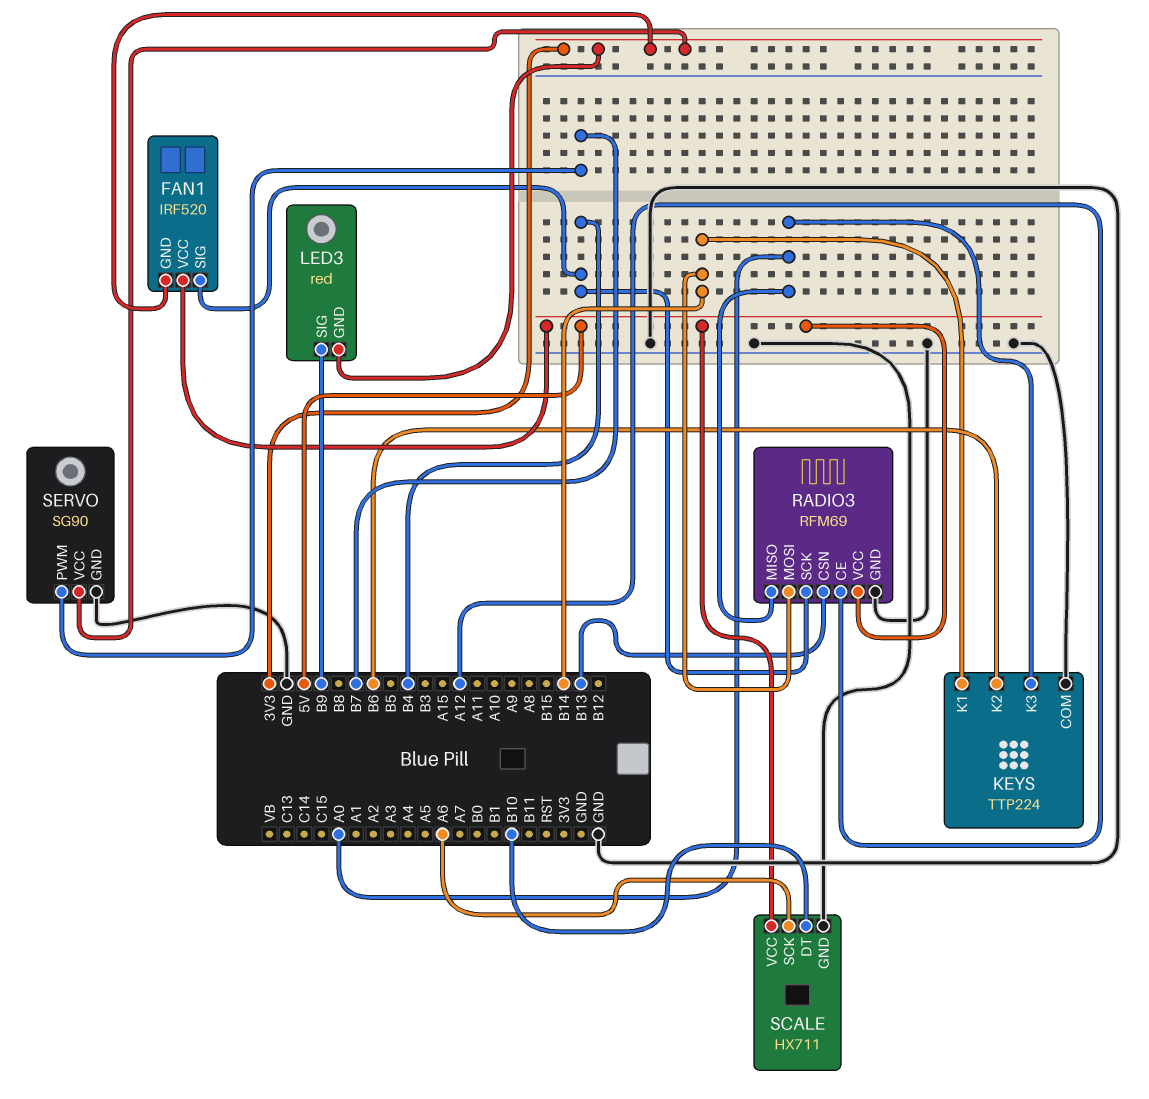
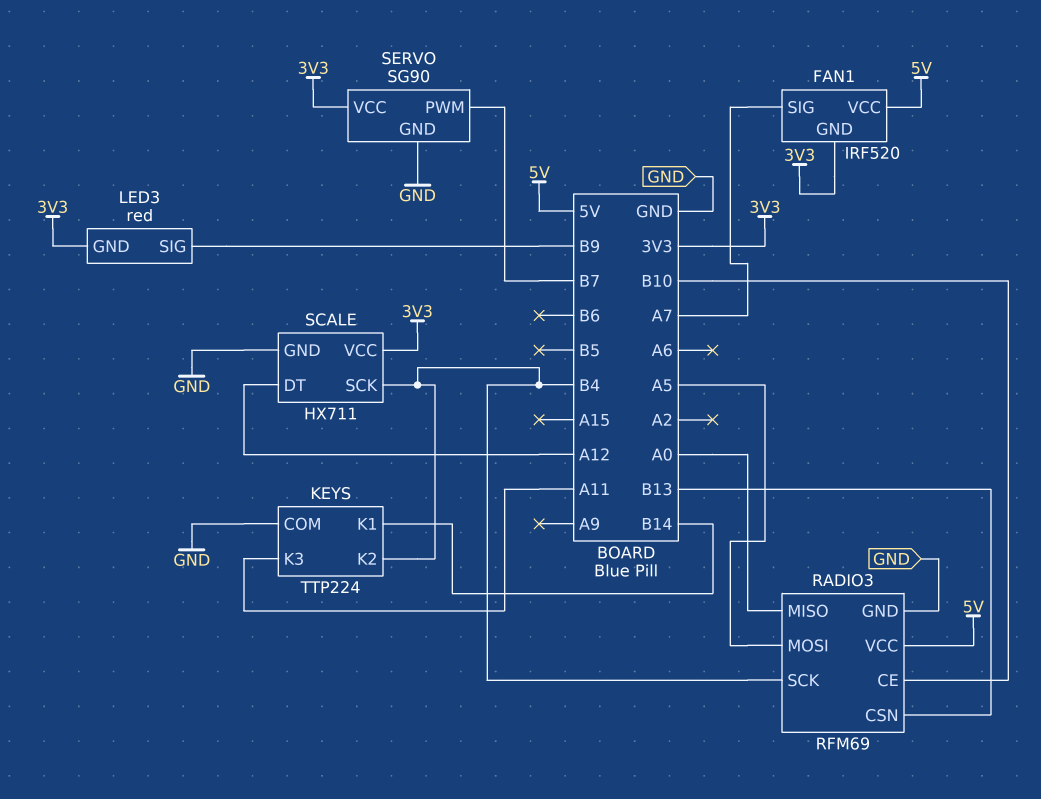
FAN1 pin SIG: B4 -> A7
KEYS pin K2: B6 -> B4
KEYS pin K3: A0 -> A11
RADIO3 pin CE: A12 -> B10
RADIO3 pin MOSI: B14 -> A5
SCALE pin DT: B10 -> A12
SCALE pin SCK: A6 -> B4
SCALE pin VCC: 5V -> 3V3

